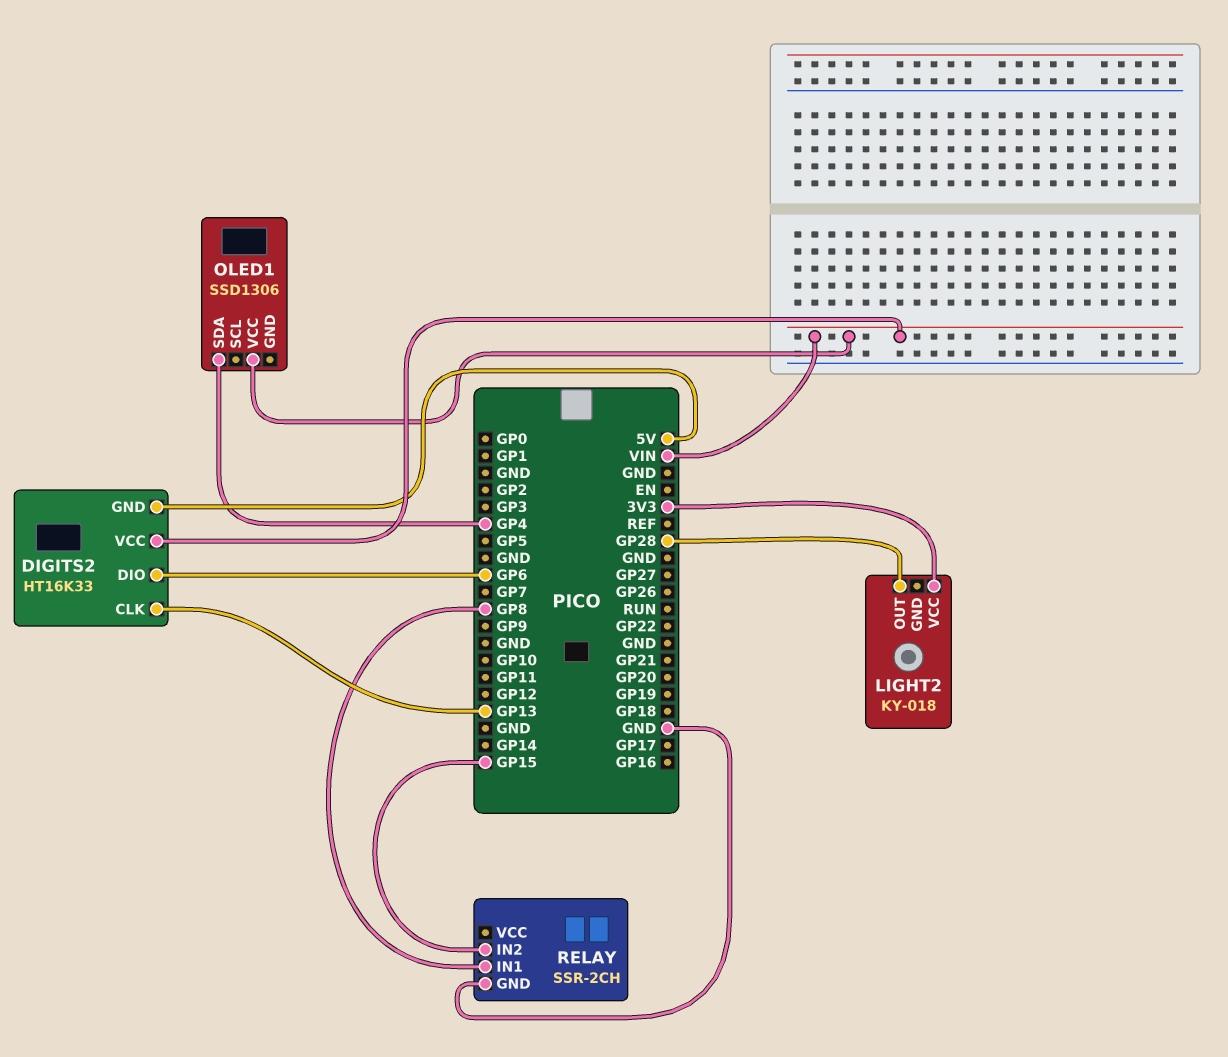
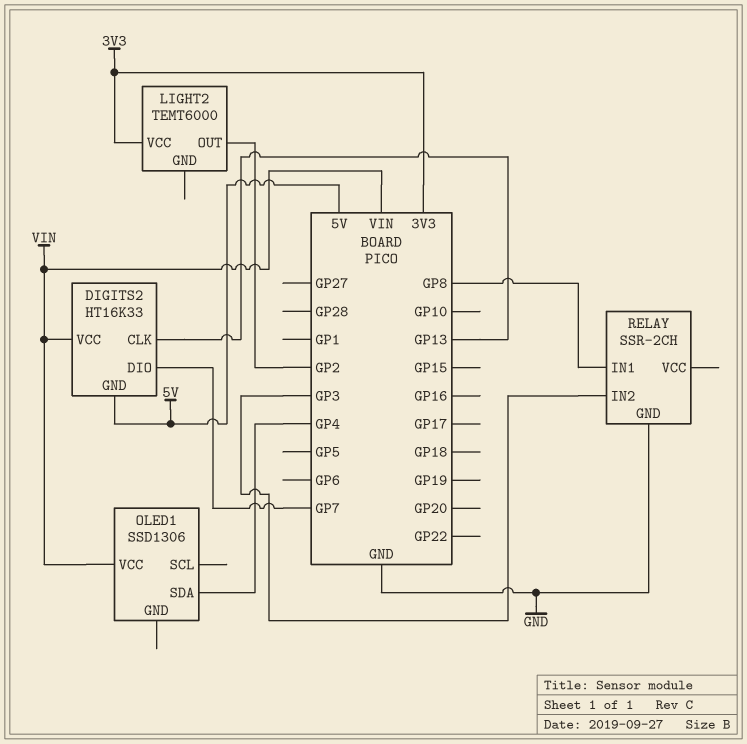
DIGITS2 pin DIO: GP6 -> GP7
LIGHT2: KY-018 -> TEMT6000
LIGHT2 pin OUT: GP28 -> GP2
RELAY pin IN2: GP15 -> GP3

